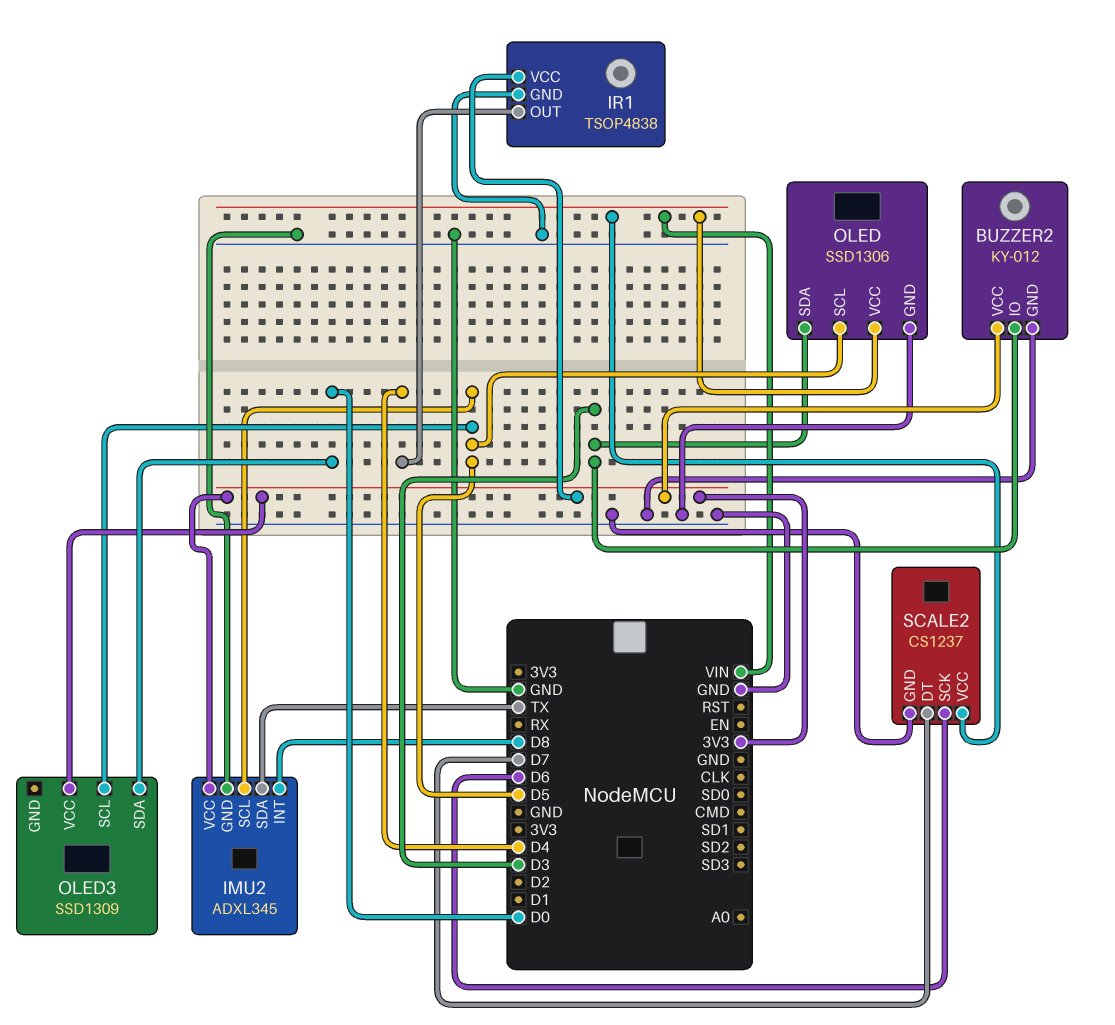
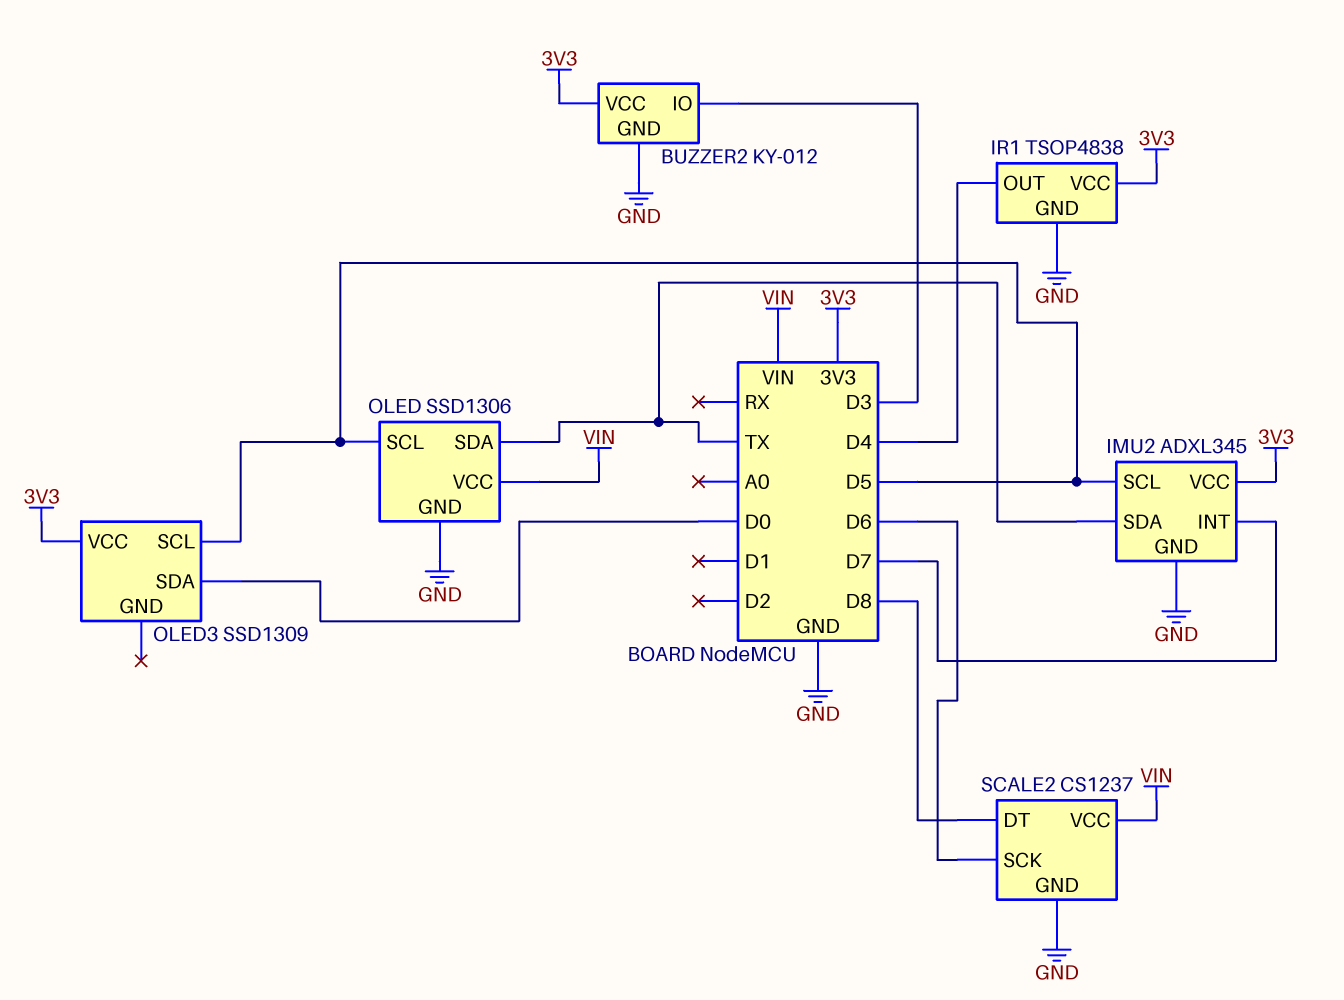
IMU2 pin INT: D8 -> D7
OLED pin SDA: D3 -> TX
SCALE2 pin DT: D7 -> D8

